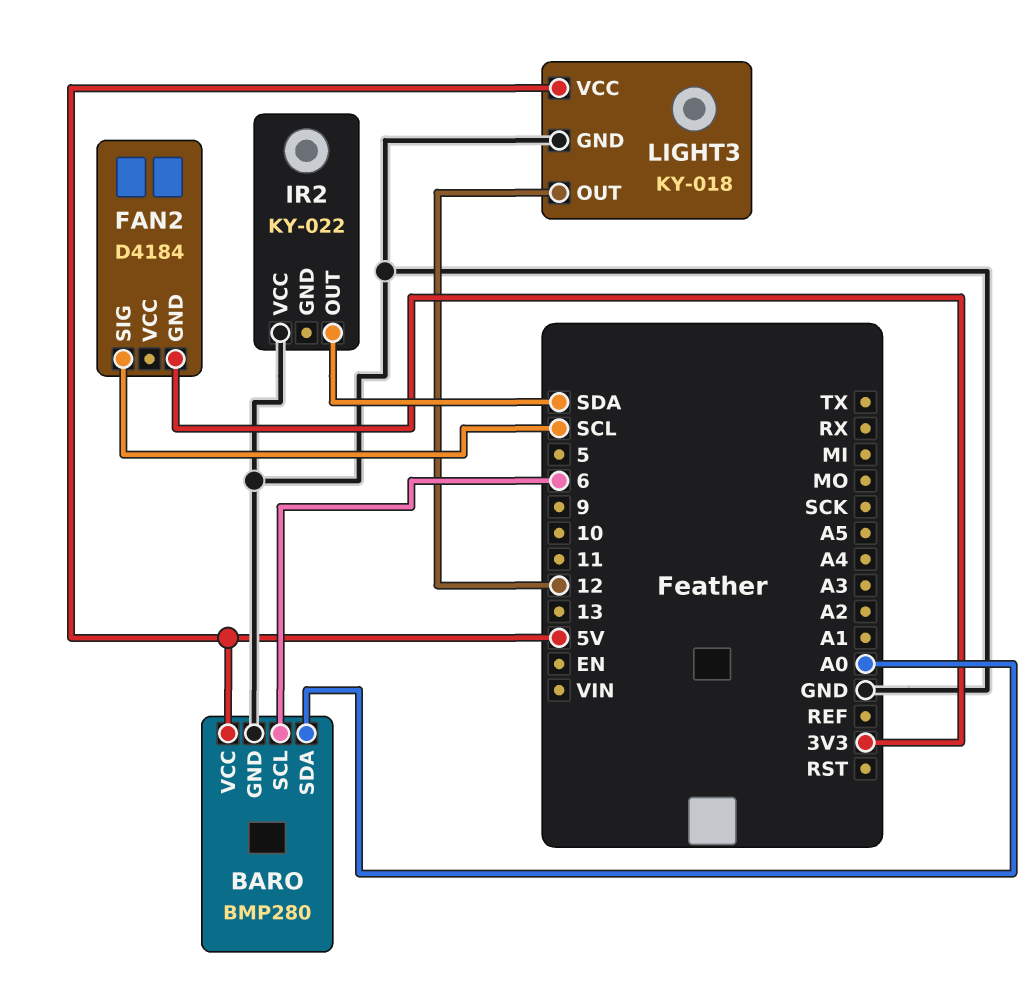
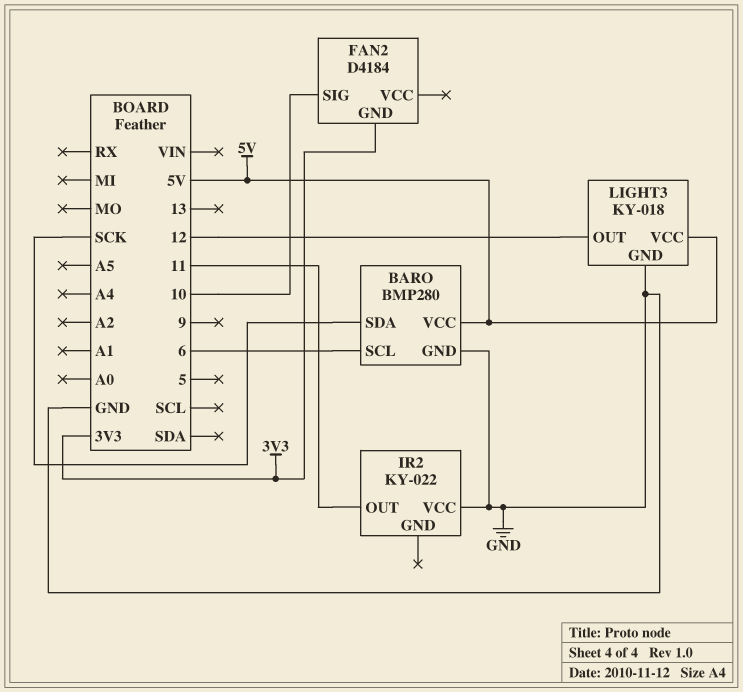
BARO pin SDA: A0 -> SCK
FAN2 pin SIG: SCL -> 10
IR2 pin OUT: SDA -> 11

